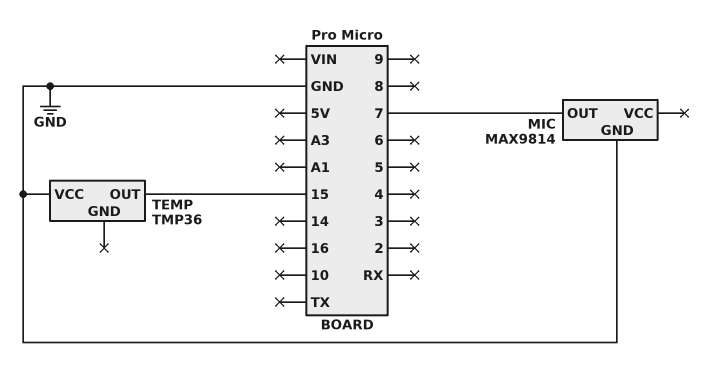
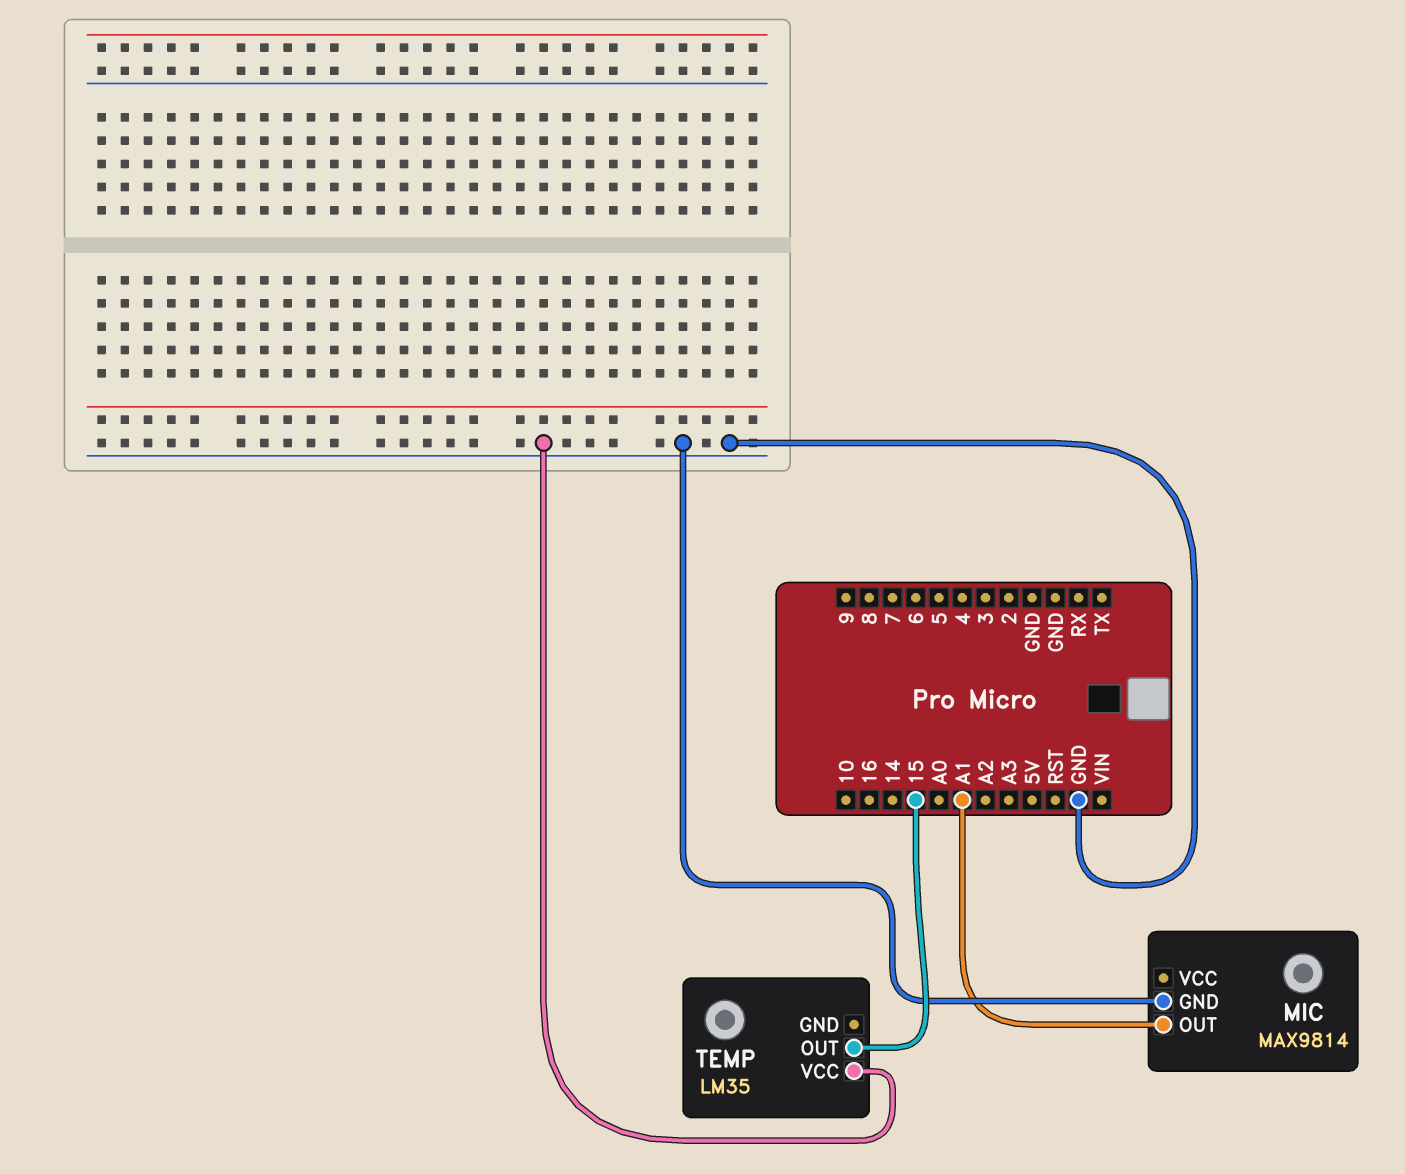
MIC pin OUT: 7 -> A1
TEMP: TMP36 -> LM35

